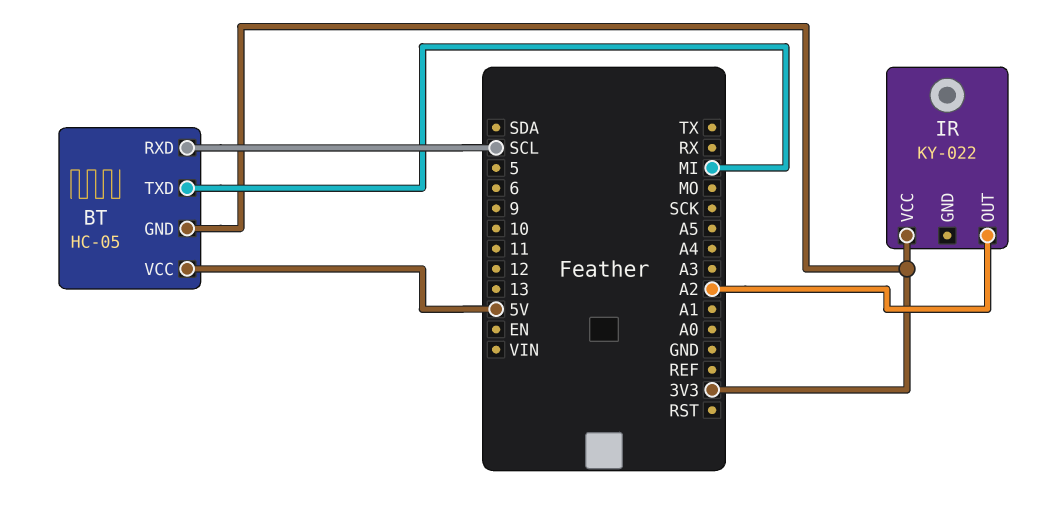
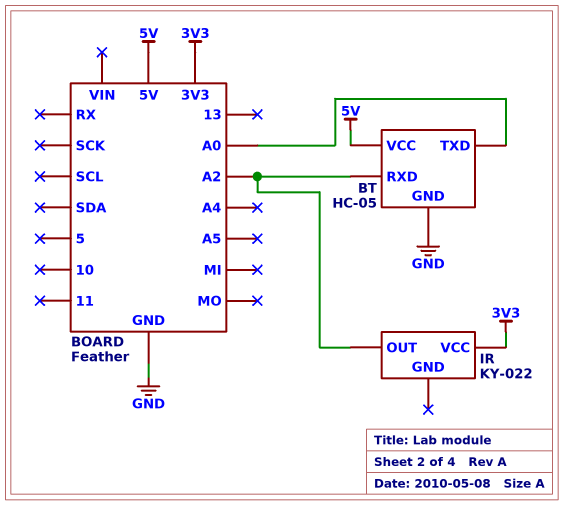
BT pin GND: 3V3 -> GND
BT pin RXD: SCL -> A2
BT pin TXD: MI -> A0

